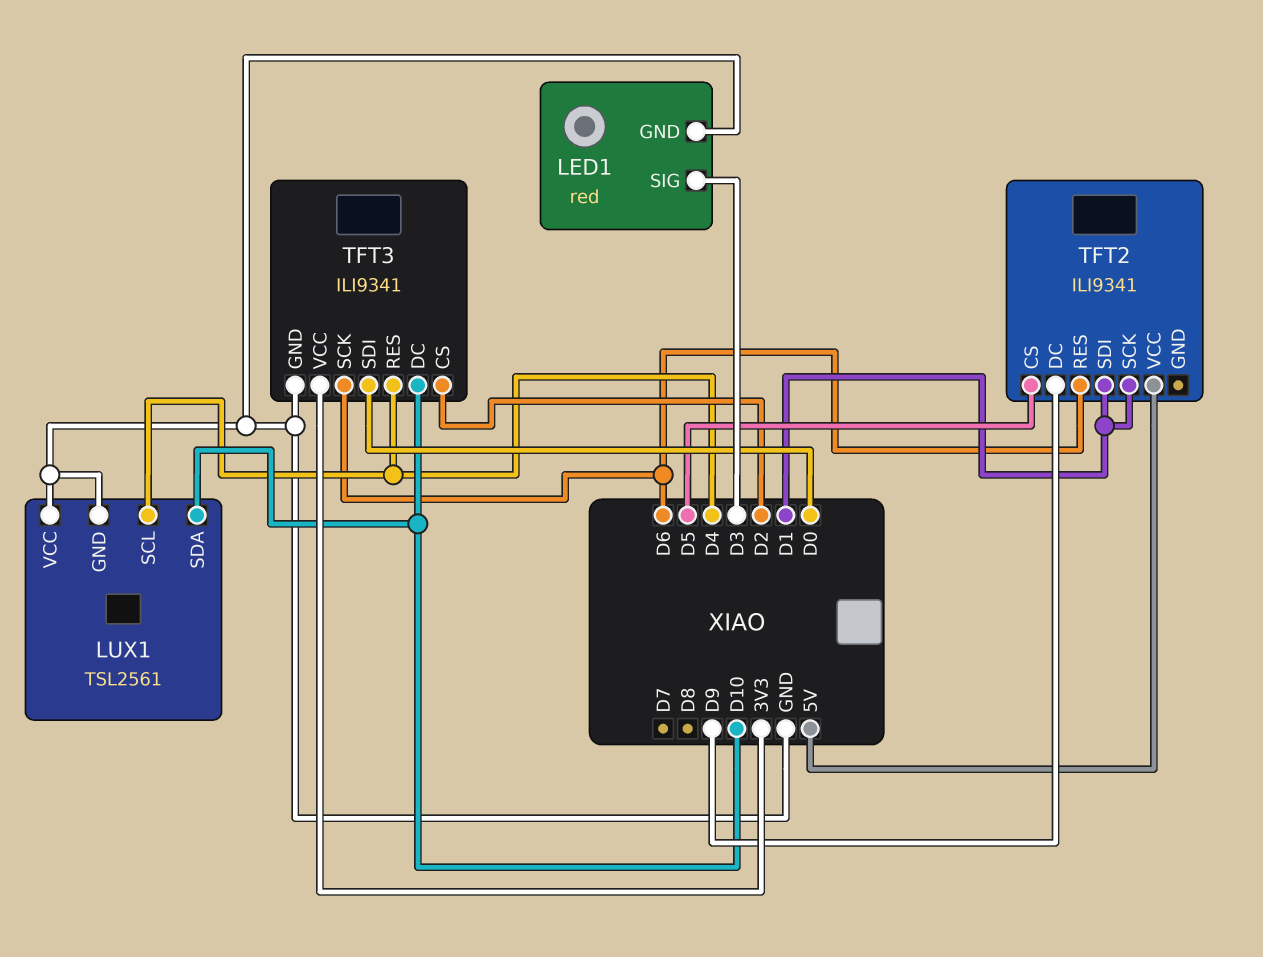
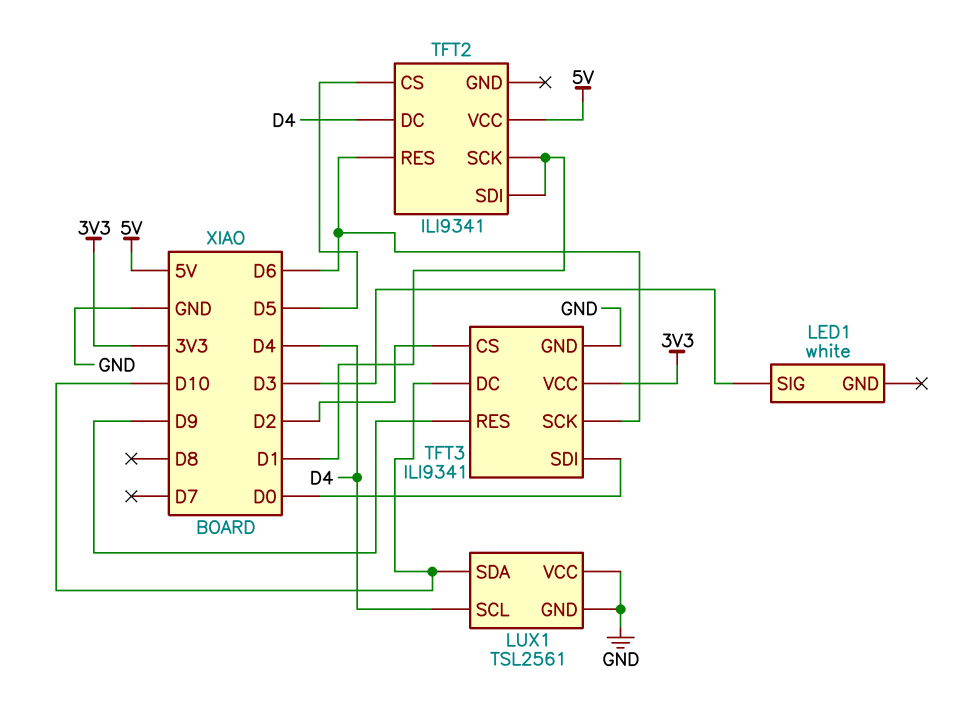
LED1: red -> white
LED1 pin GND: GND -> none
TFT2 pin DC: D9 -> D4
TFT3 pin RES: D4 -> D9

